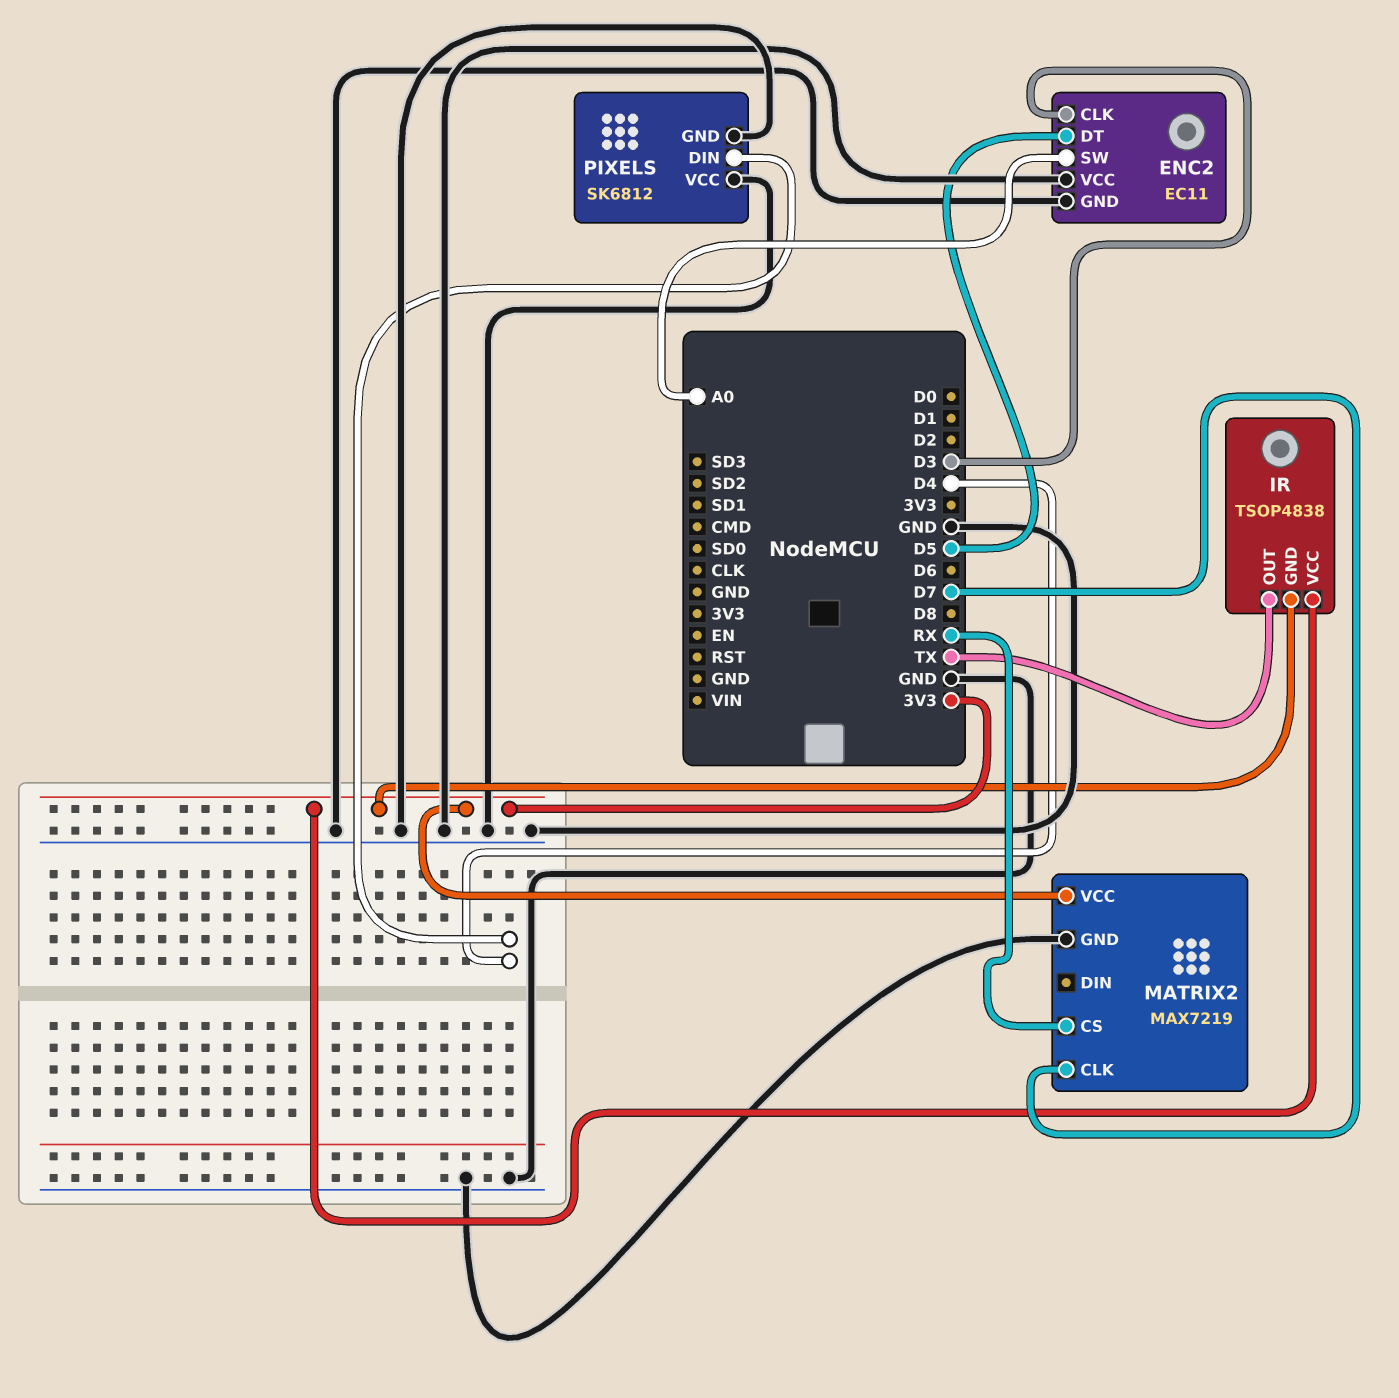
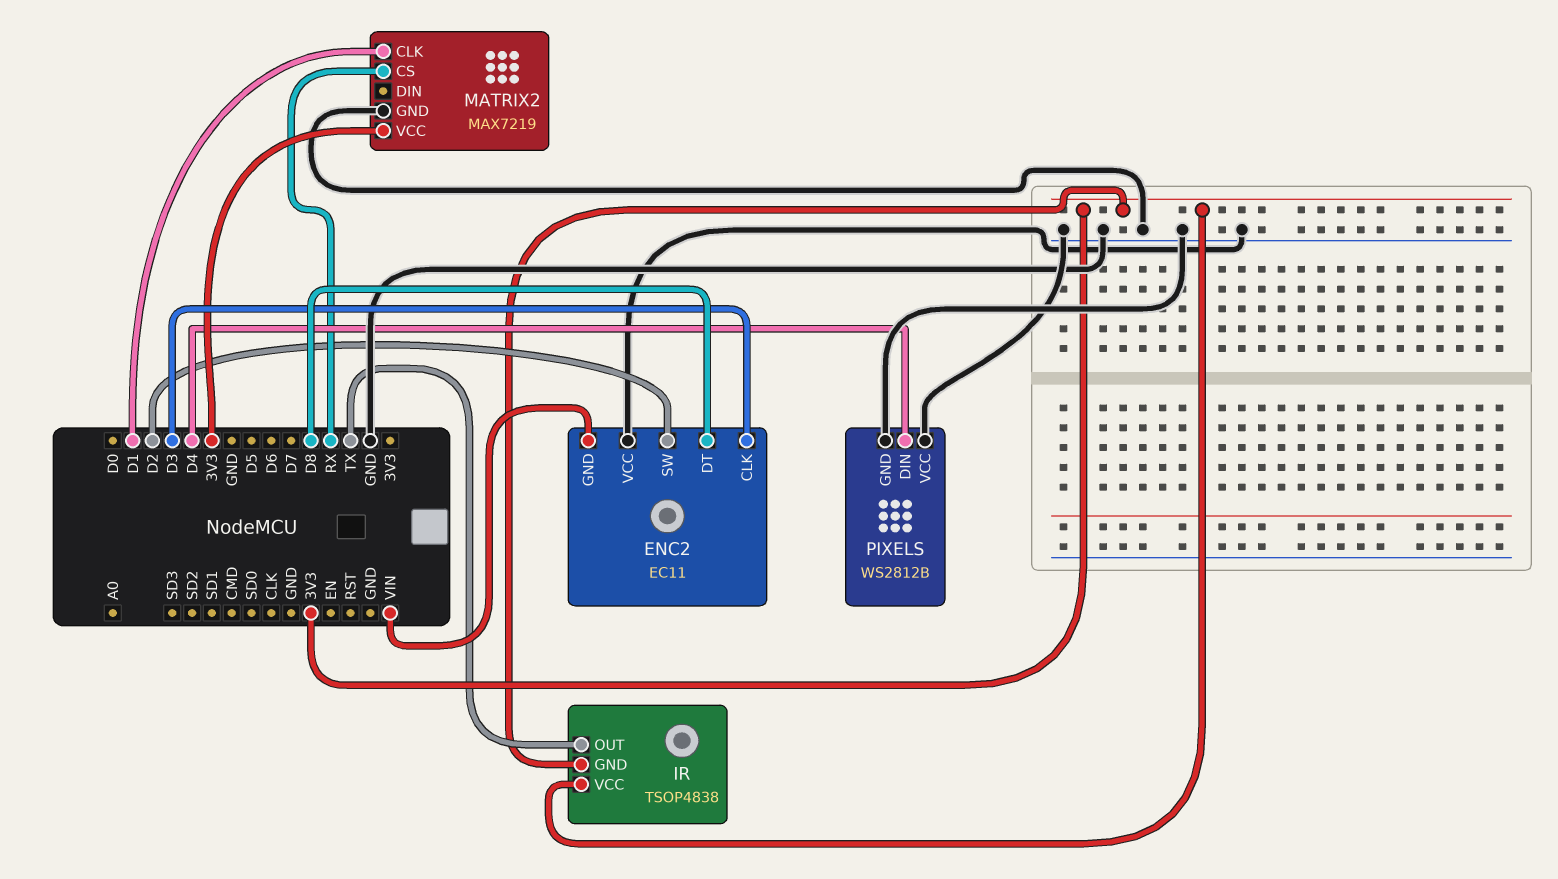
ENC2 pin DT: D5 -> D8
ENC2 pin GND: GND -> VIN
ENC2 pin SW: A0 -> D2
MATRIX2 pin CLK: D7 -> D1
PIXELS: SK6812 -> WS2812B

